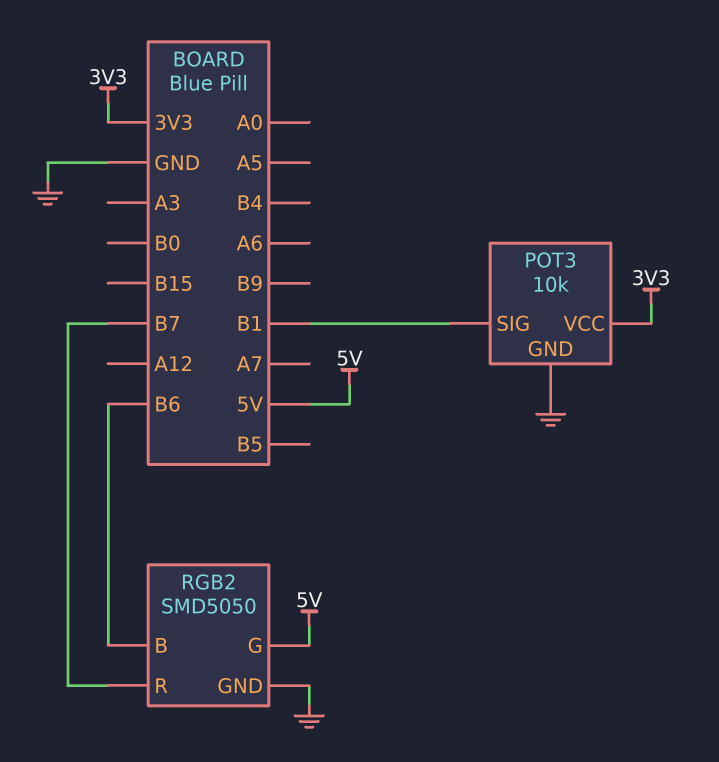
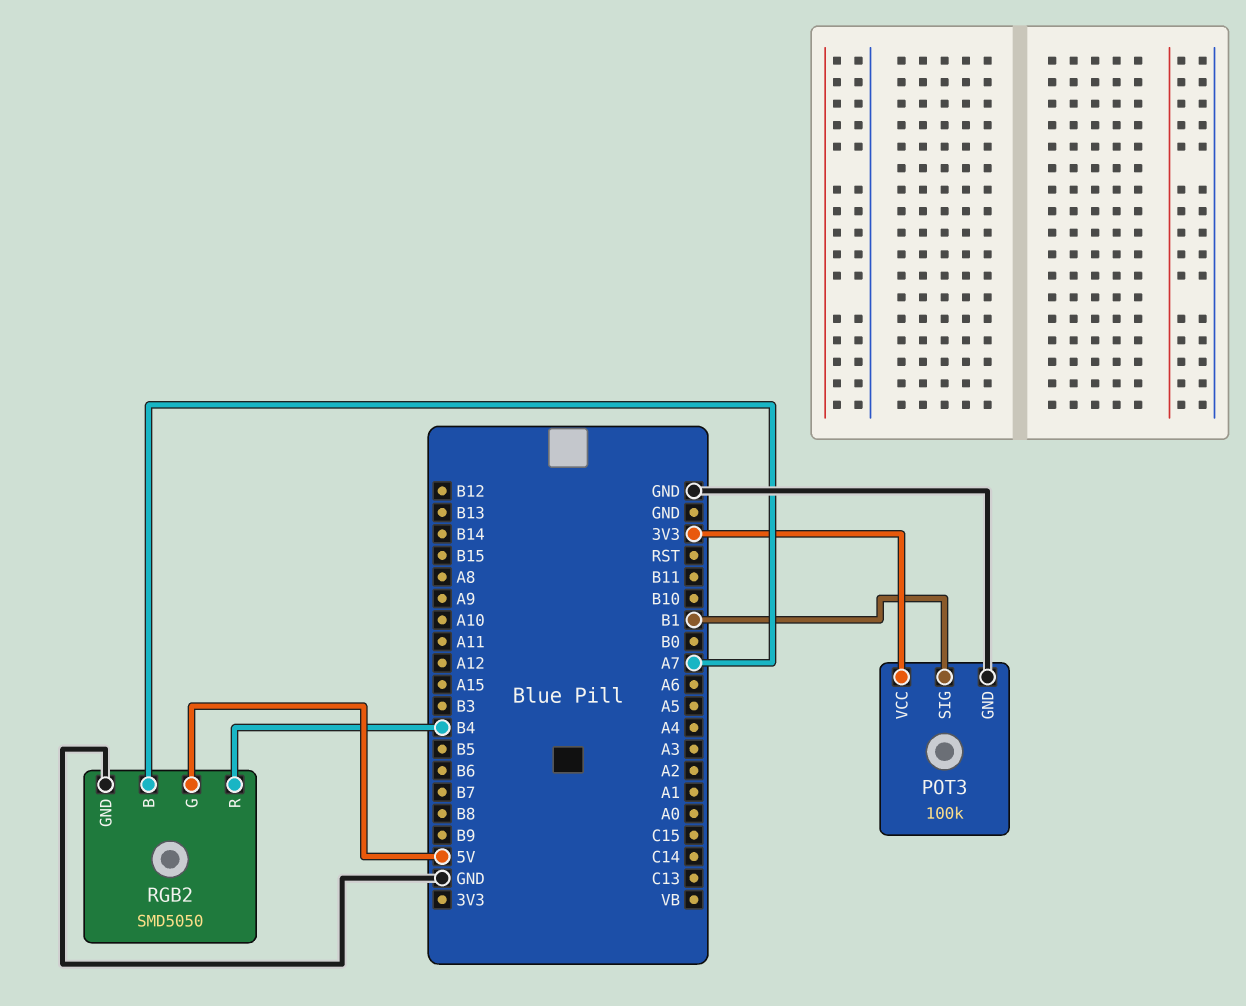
POT3: 10k -> 100k
RGB2 pin B: B6 -> A7
RGB2 pin R: B7 -> B4

